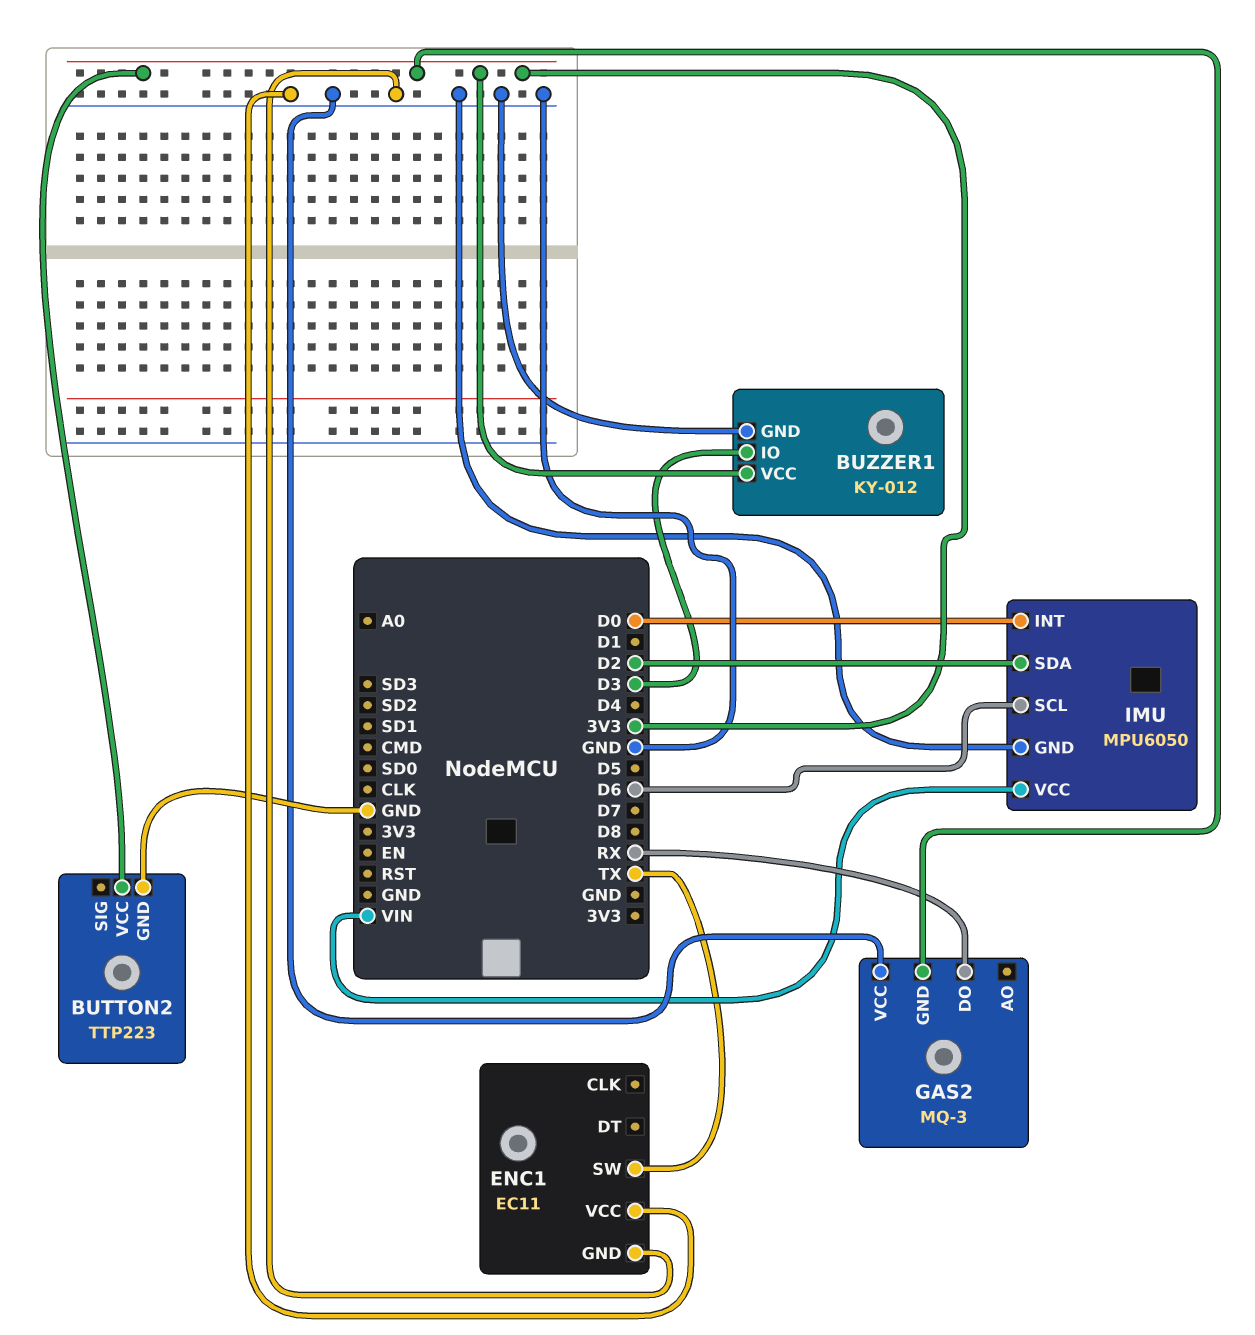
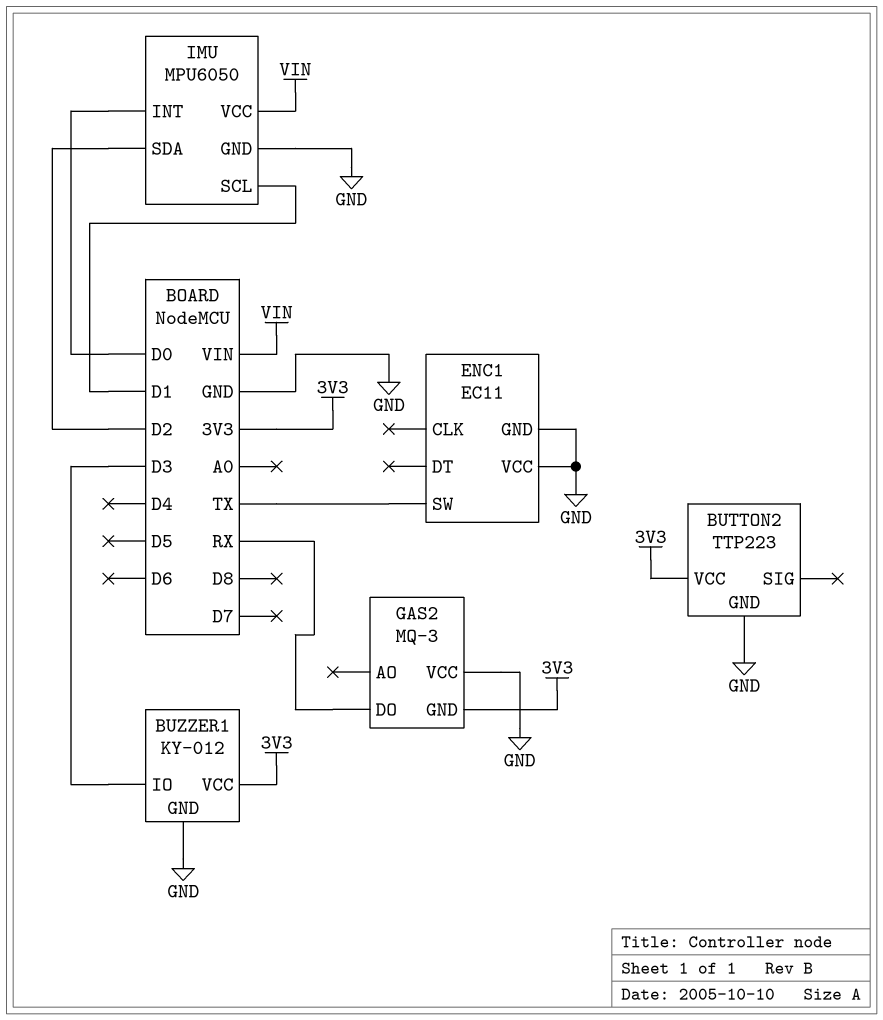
IMU pin SCL: D6 -> D1

